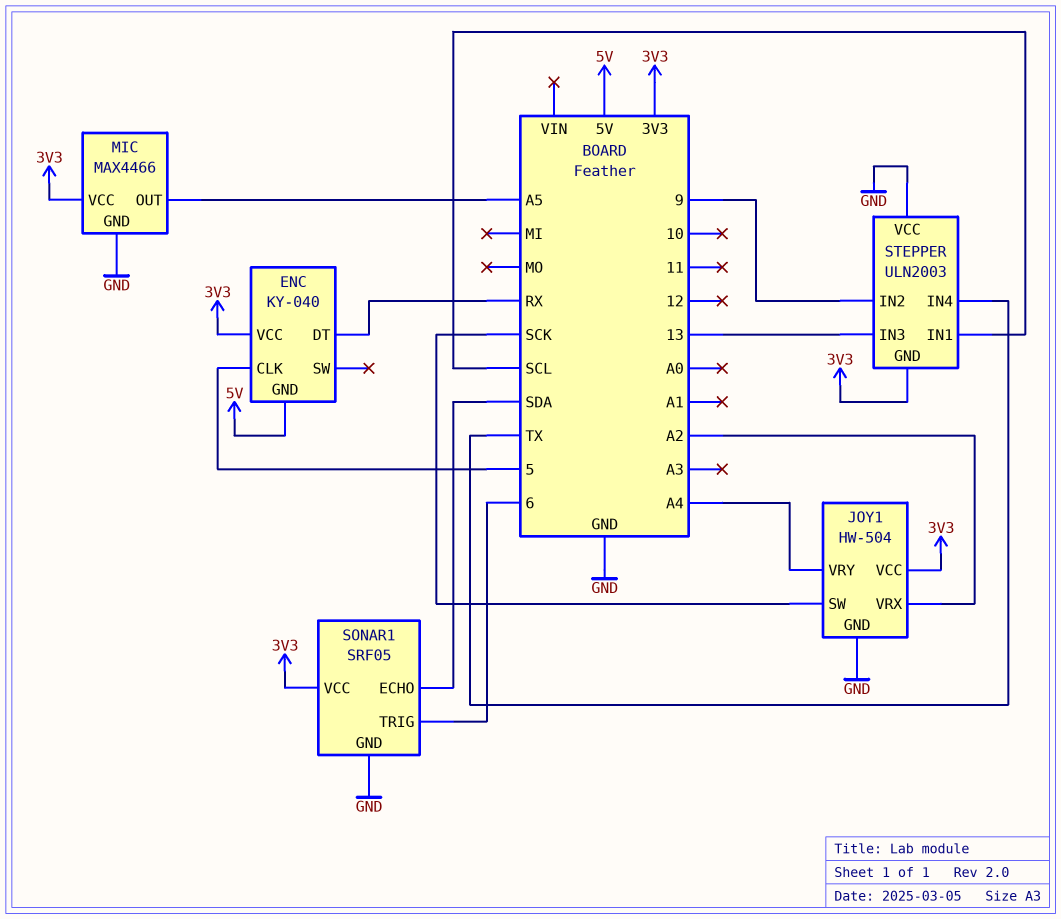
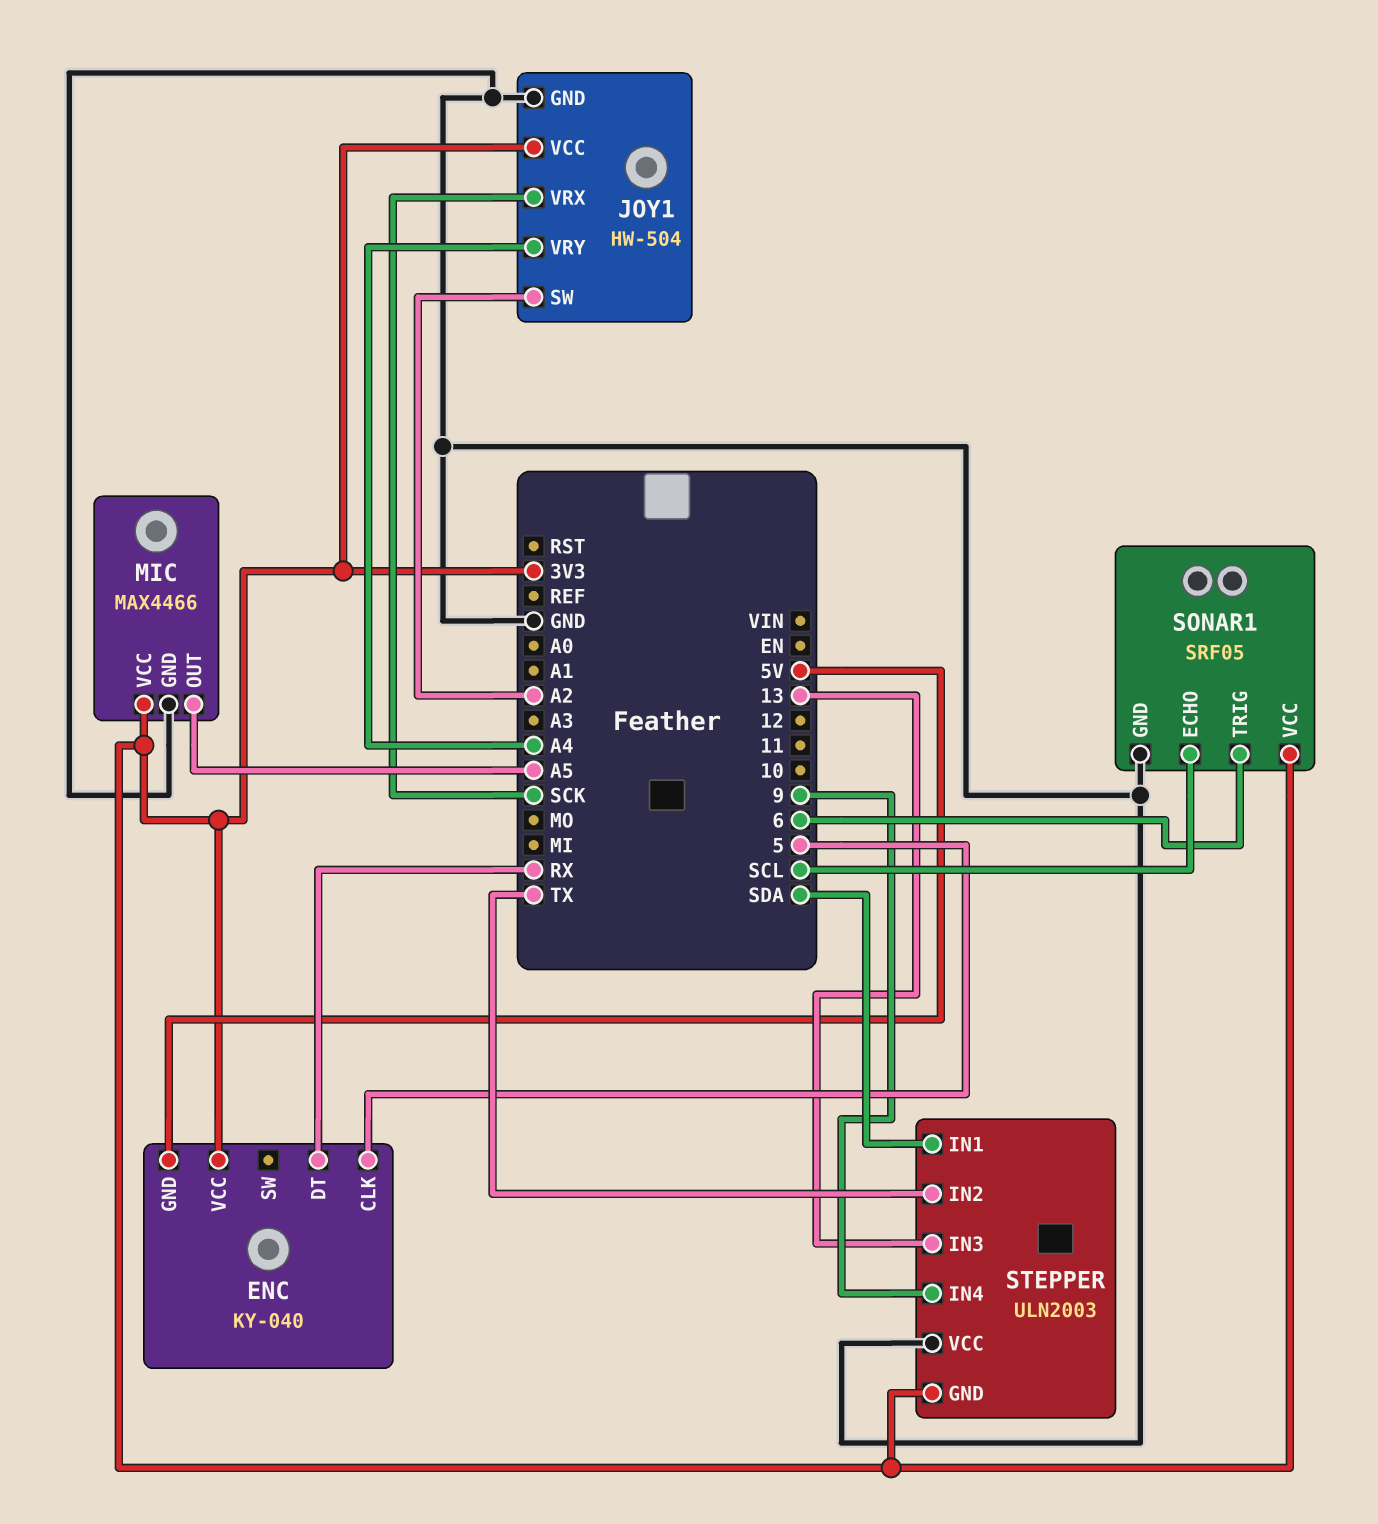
JOY1 pin SW: SCK -> A2
JOY1 pin VRX: A2 -> SCK
SONAR1 pin ECHO: SDA -> SCL
STEPPER pin IN1: SCL -> SDA
STEPPER pin IN2: 9 -> TX
STEPPER pin IN4: TX -> 9

